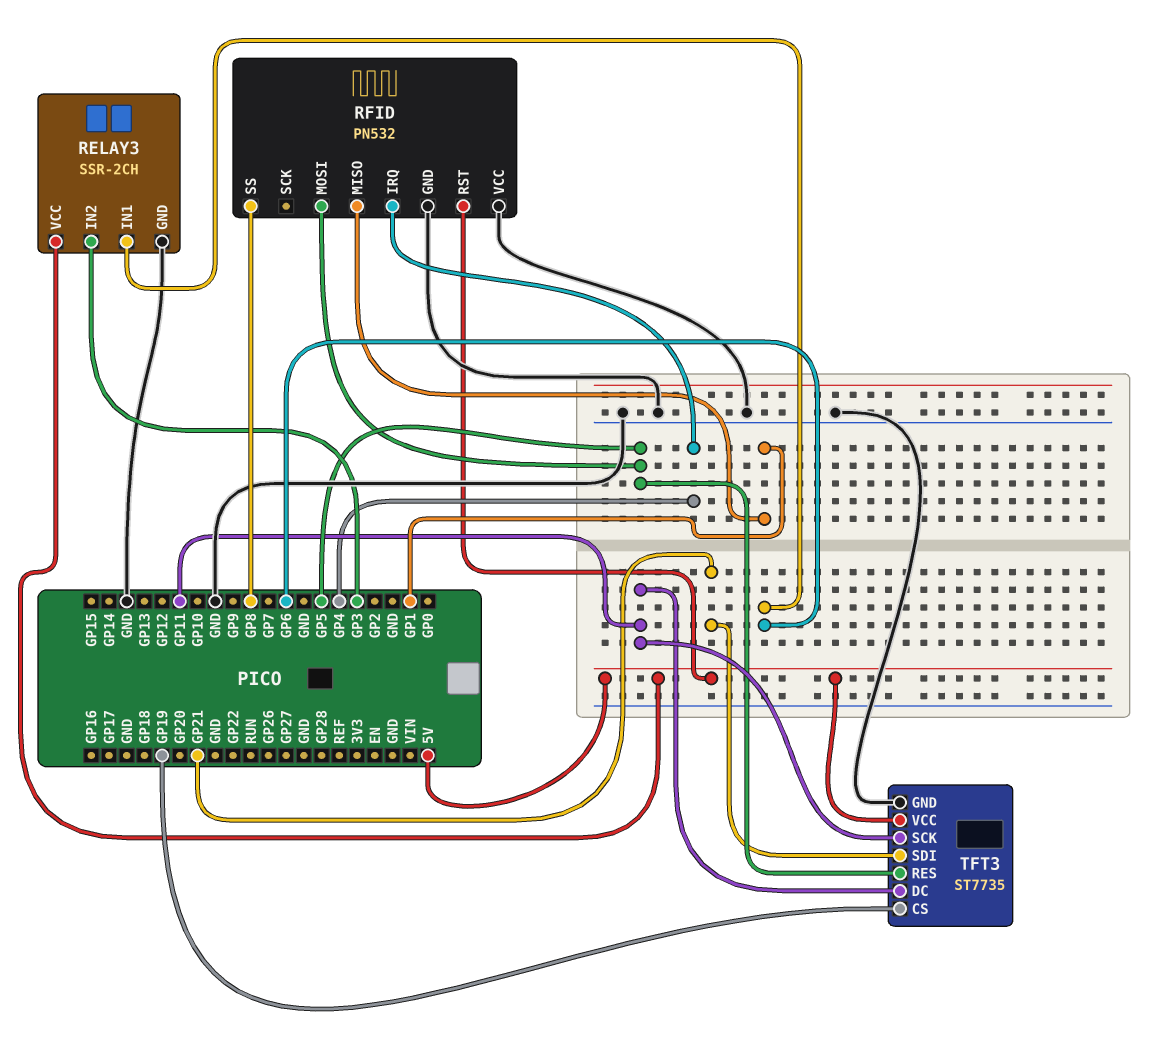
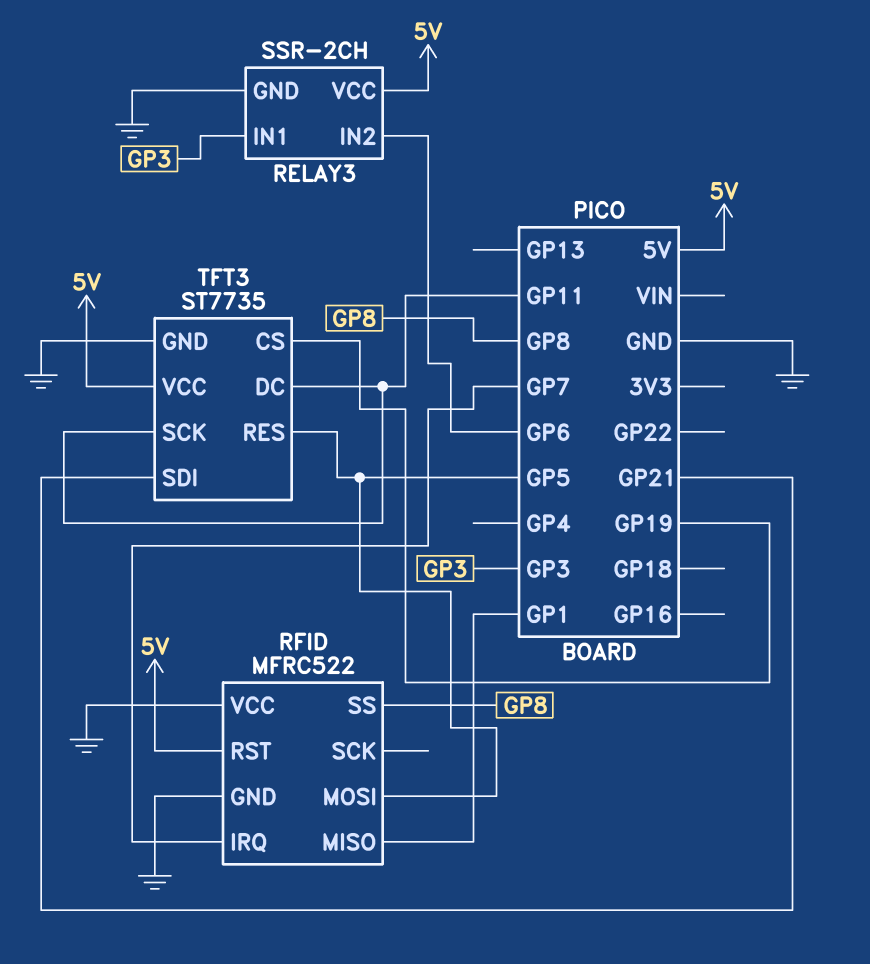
RELAY3 pin IN1: GP6 -> GP3
RELAY3 pin IN2: GP3 -> GP6
RFID: PN532 -> MFRC522
RFID pin IRQ: GP4 -> GP7

